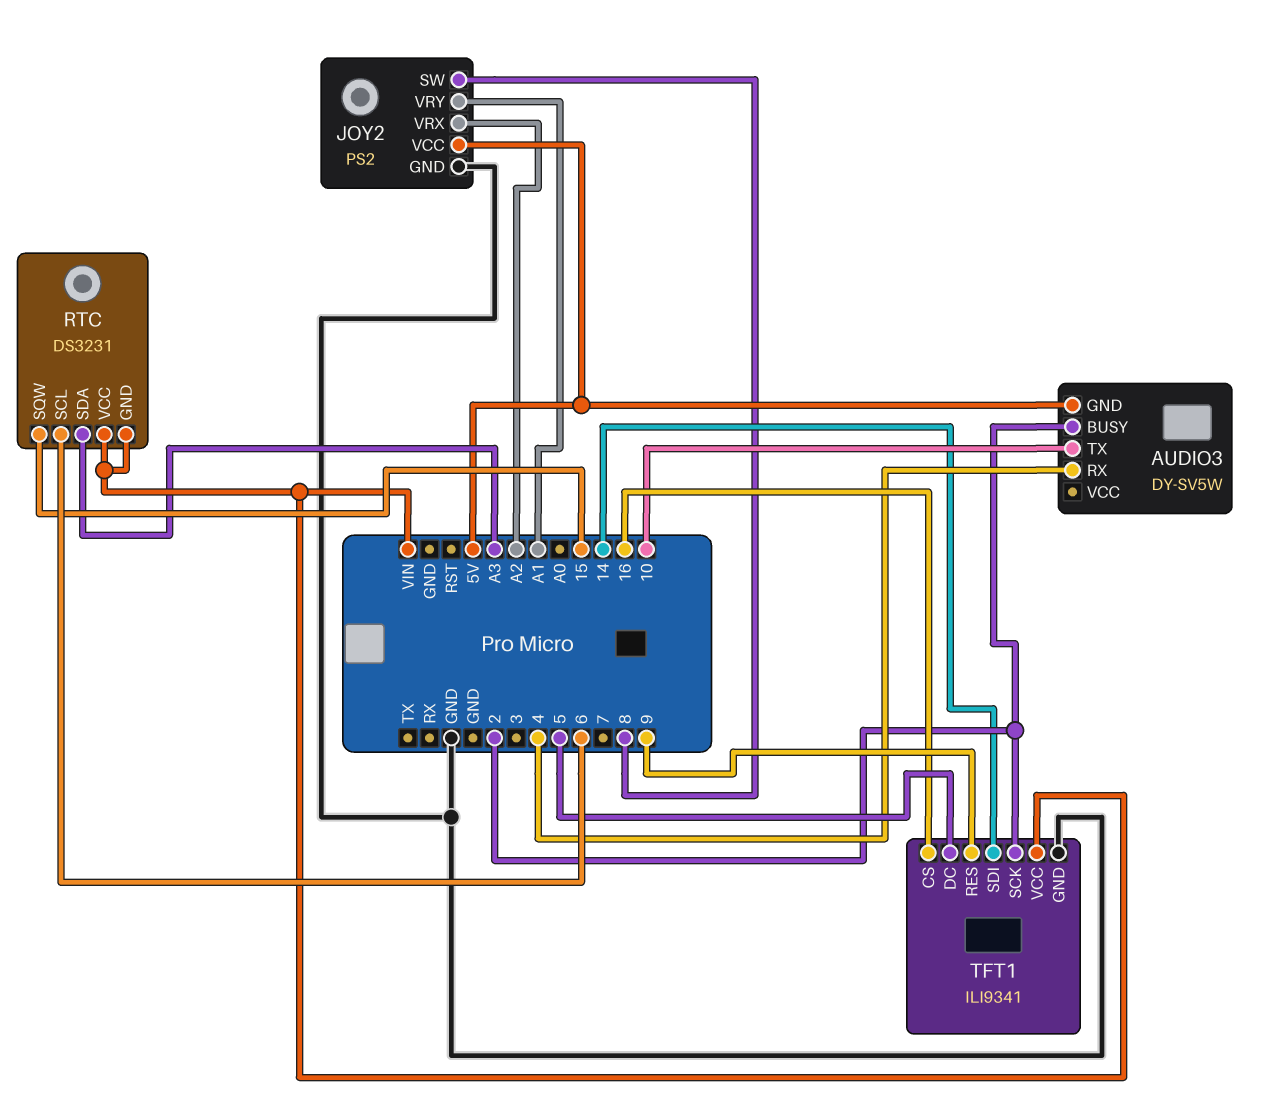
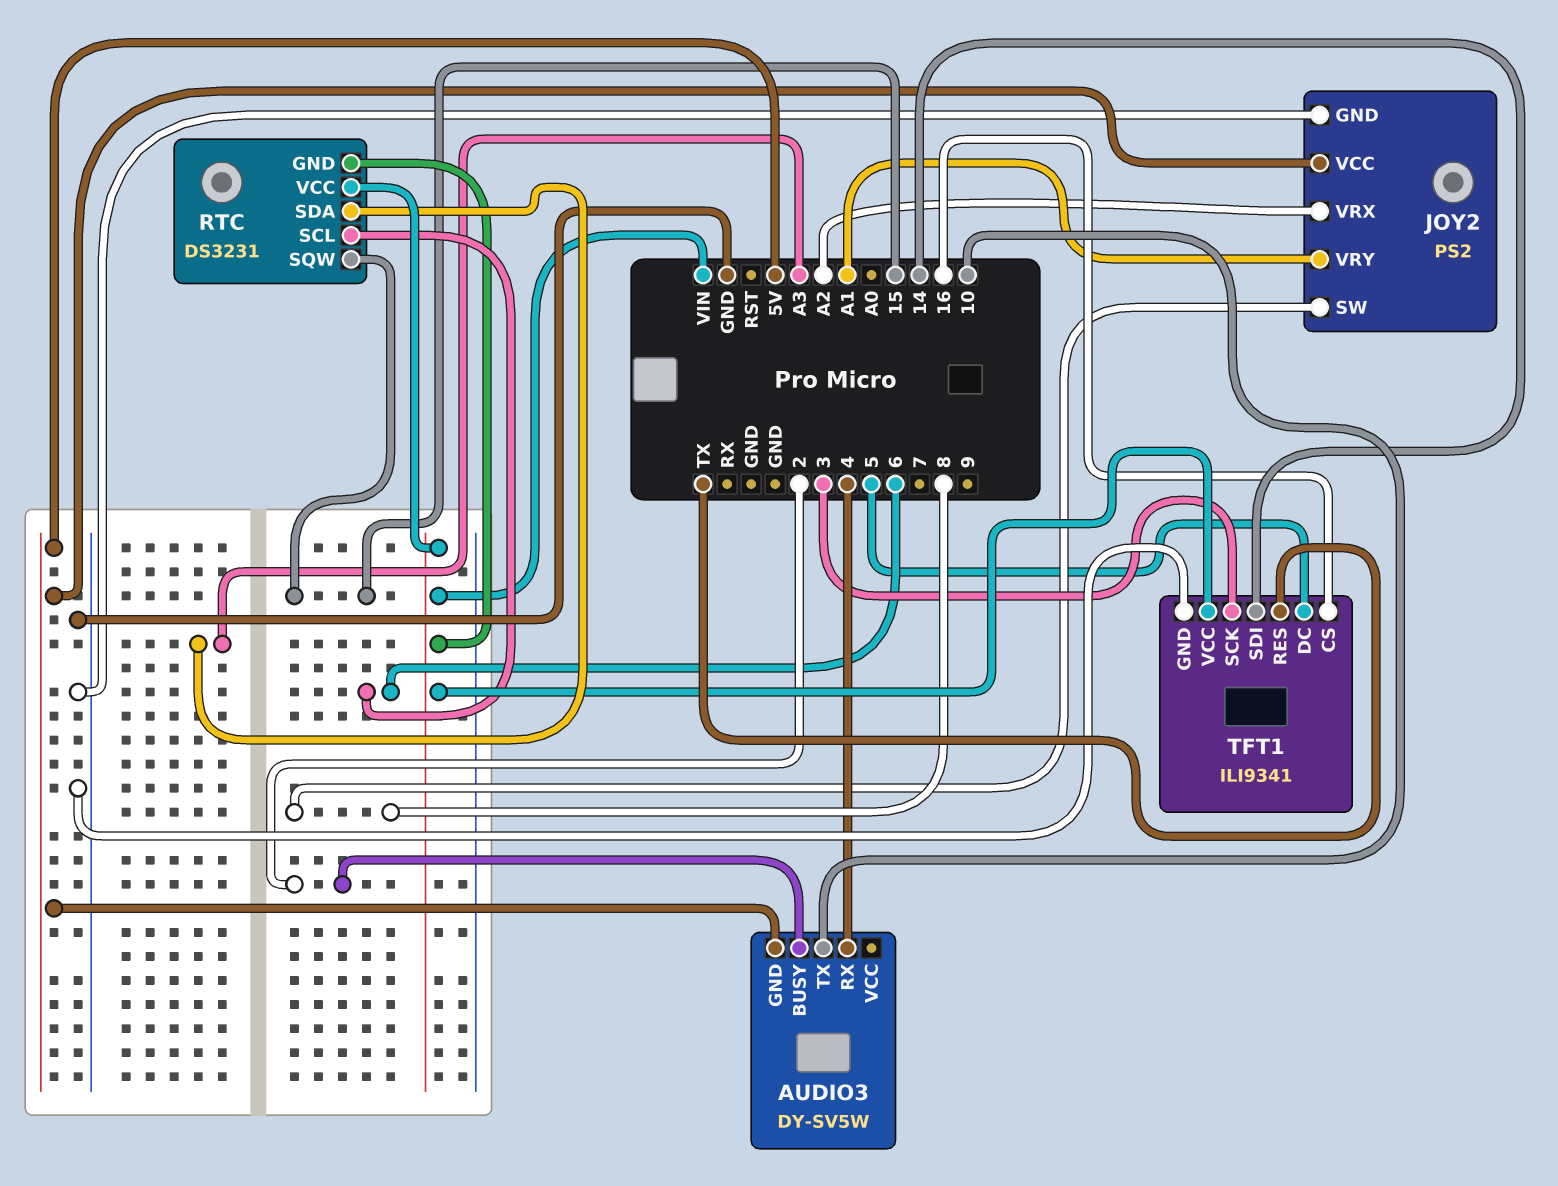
TFT1 pin RES: 9 -> TX
TFT1 pin SCK: 2 -> 3

